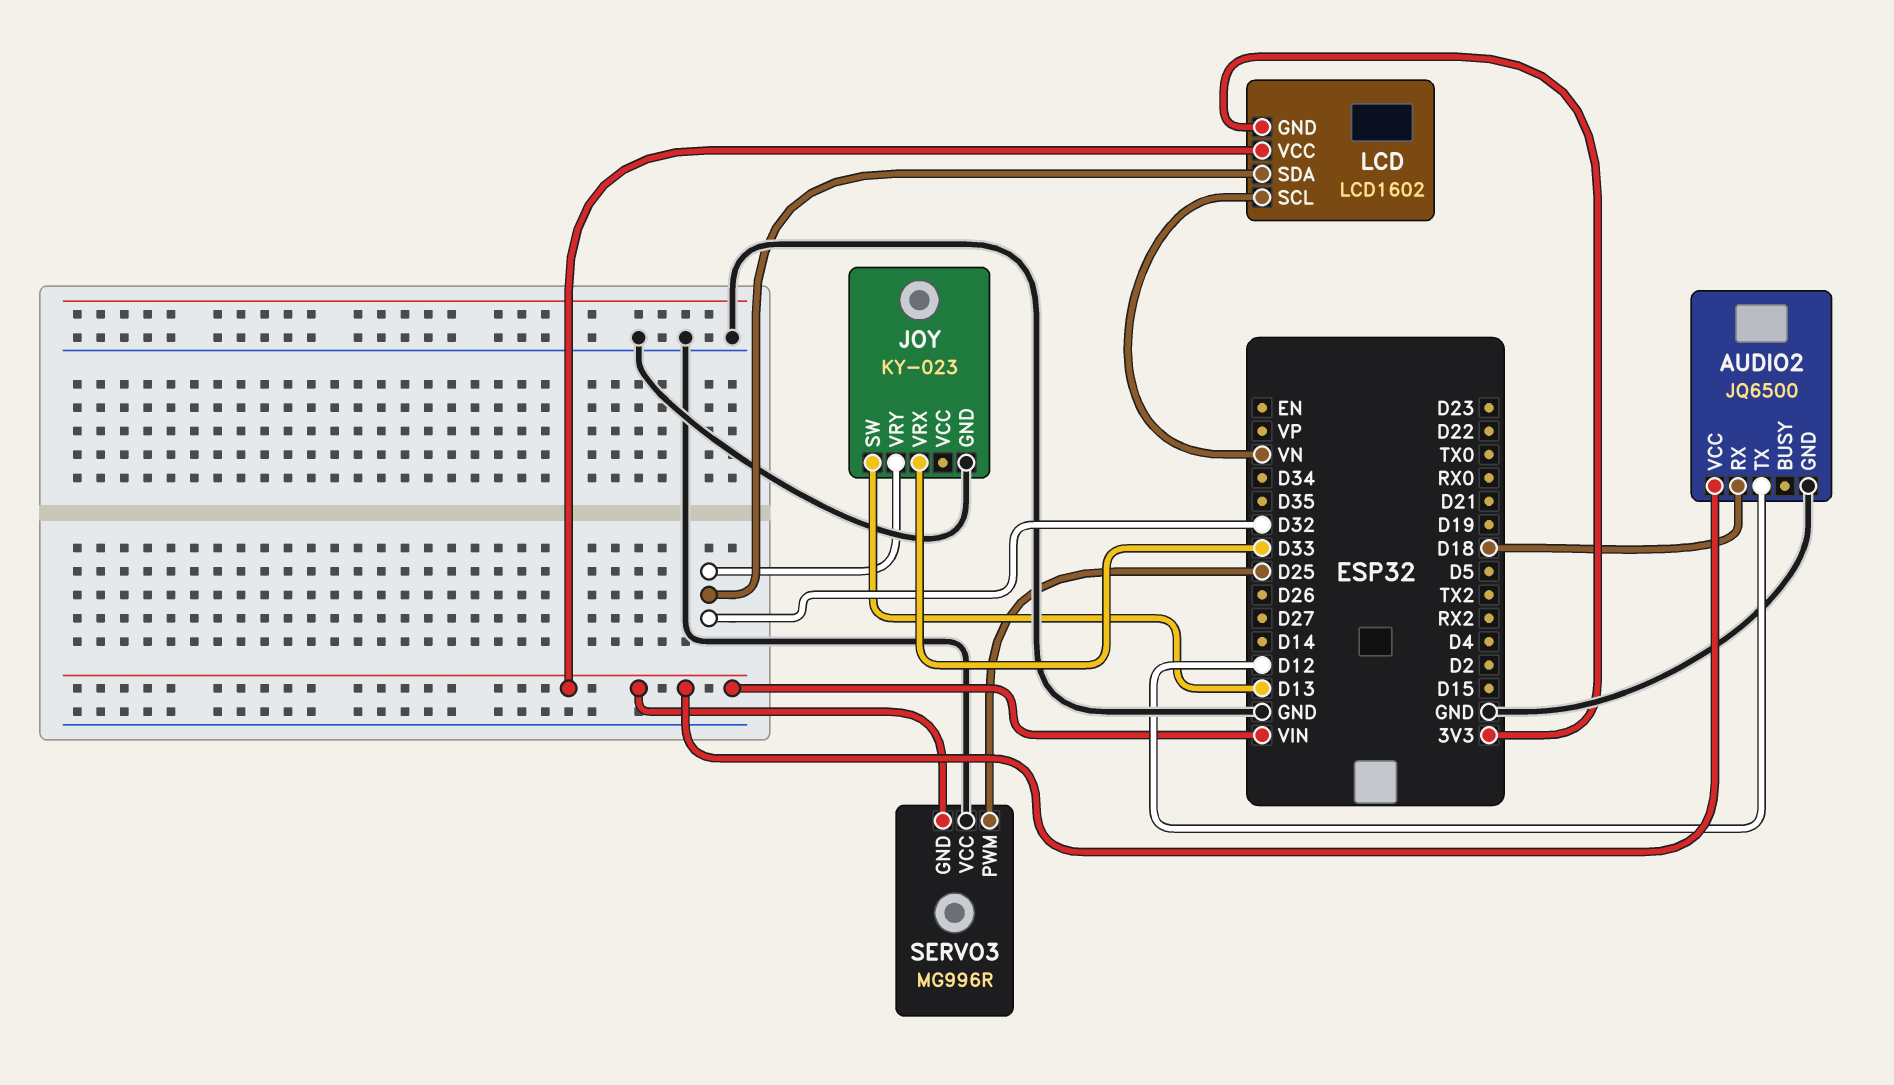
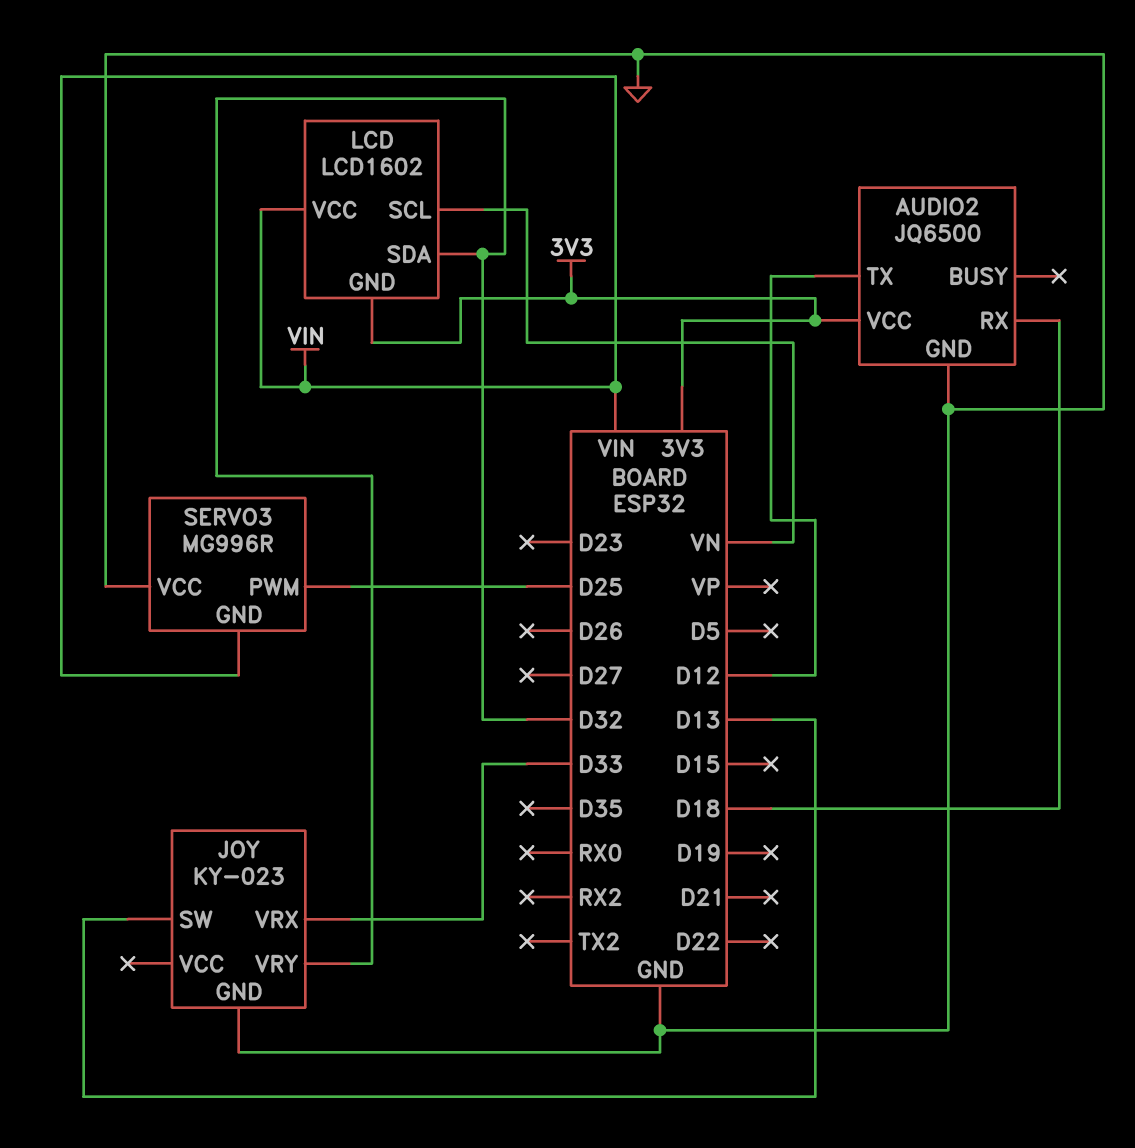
AUDIO2 pin VCC: VIN -> 3V3

